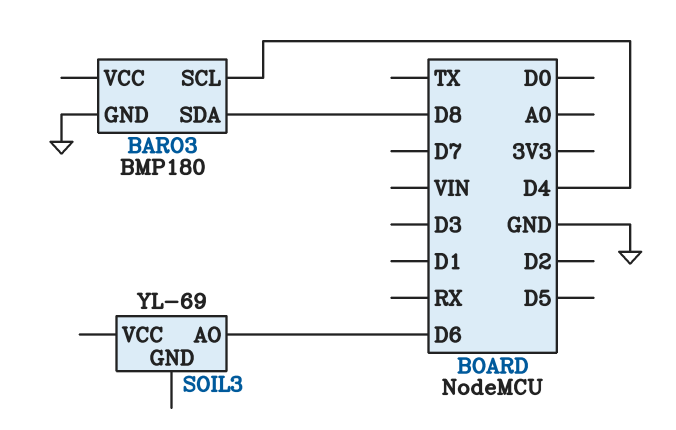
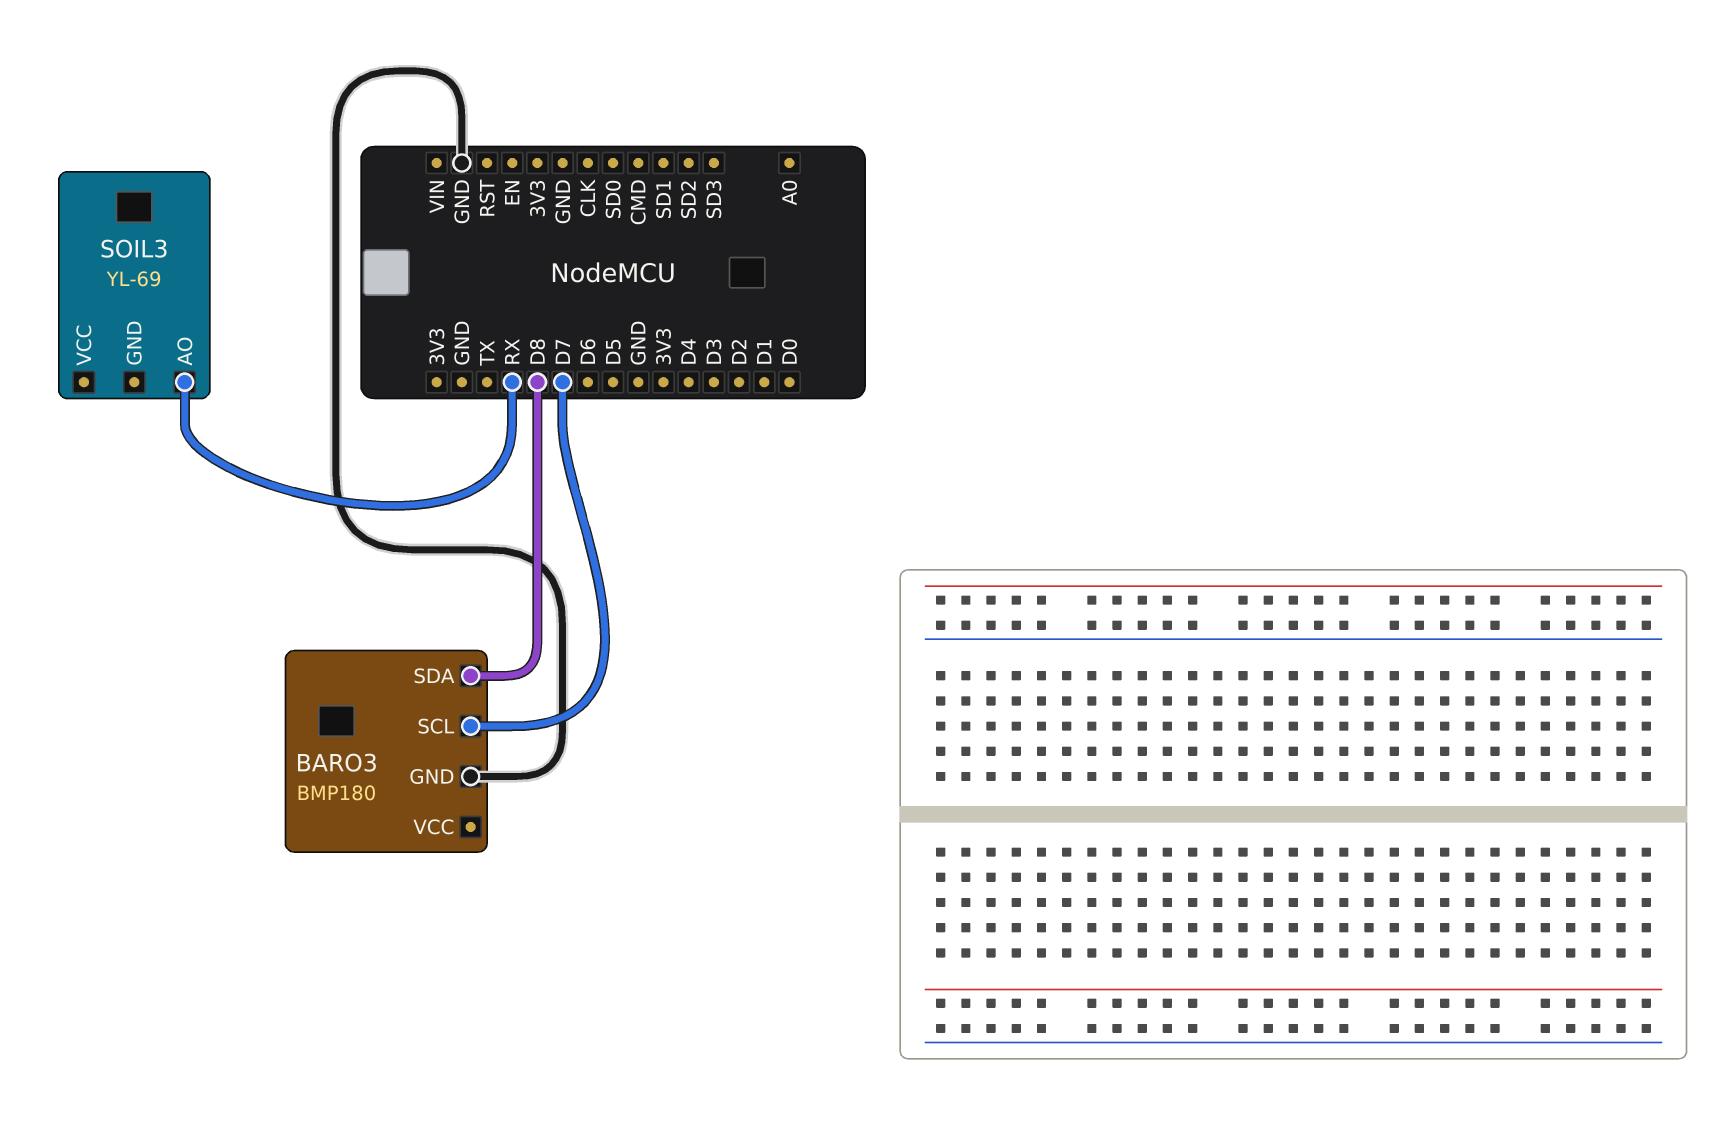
BARO3 pin SCL: D4 -> D7
SOIL3 pin AO: D6 -> RX

